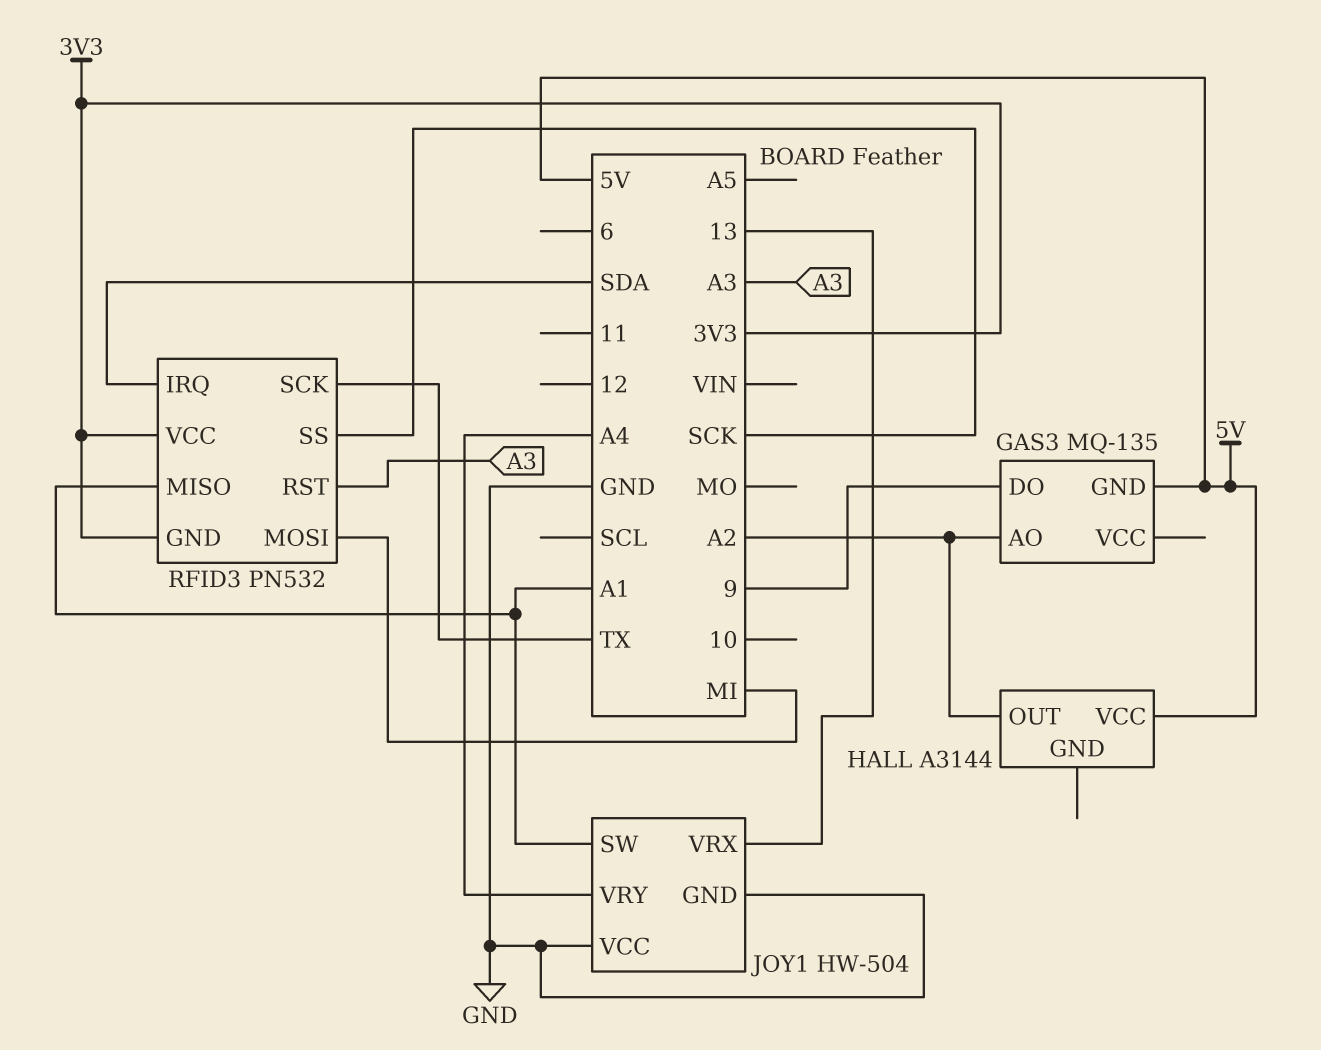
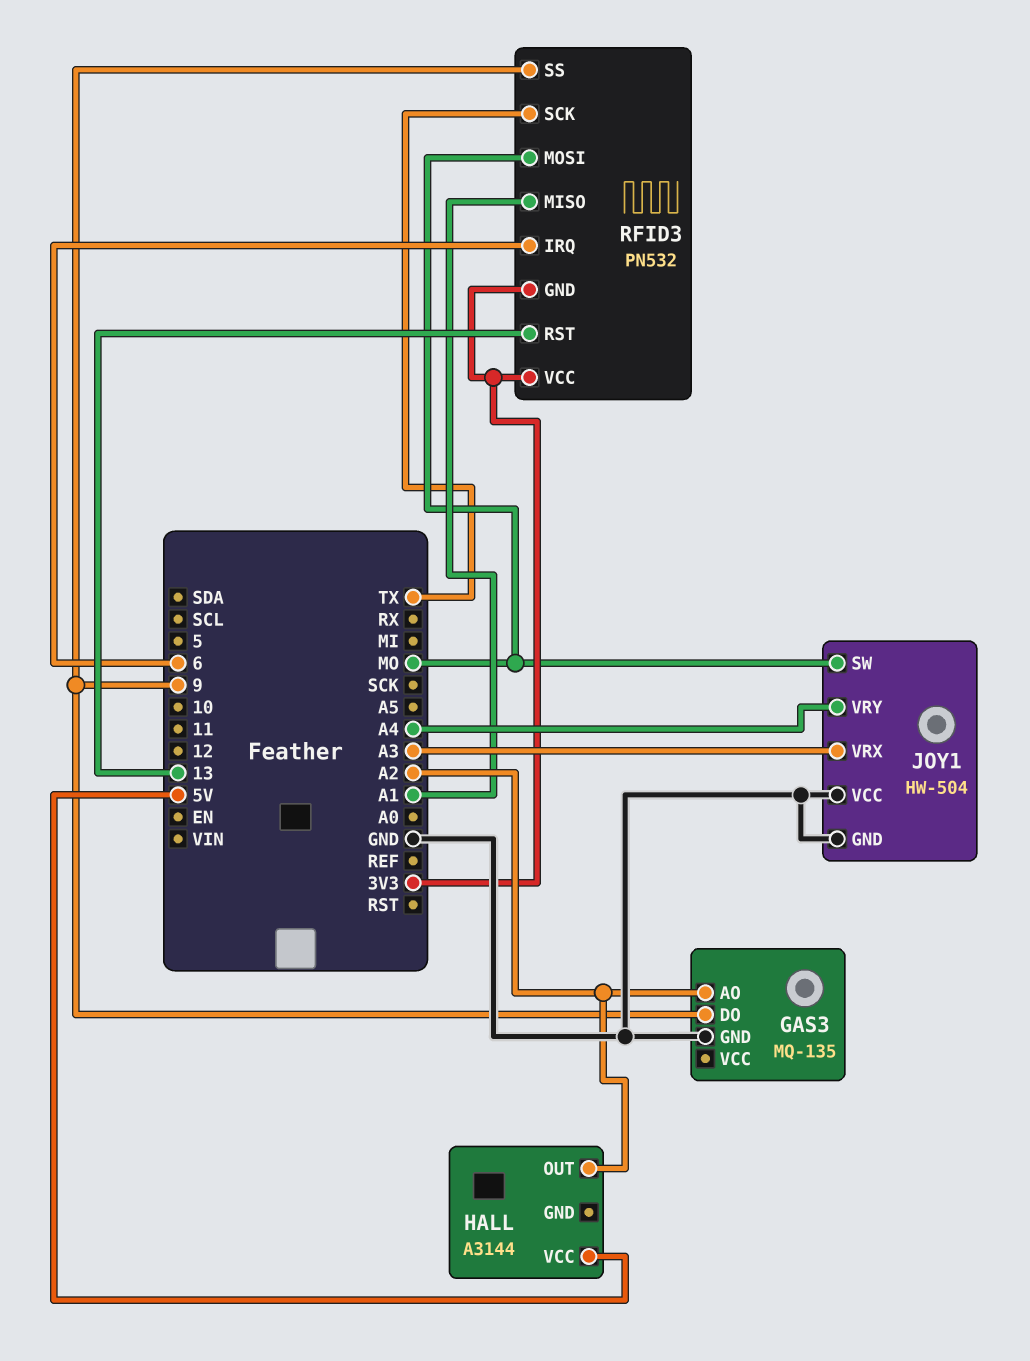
GAS3 pin GND: 5V -> GND
JOY1 pin SW: A1 -> MO
JOY1 pin VRX: 13 -> A3
RFID3 pin IRQ: SDA -> 6
RFID3 pin MOSI: MI -> MO
RFID3 pin RST: A3 -> 13
RFID3 pin SS: SCK -> 9

